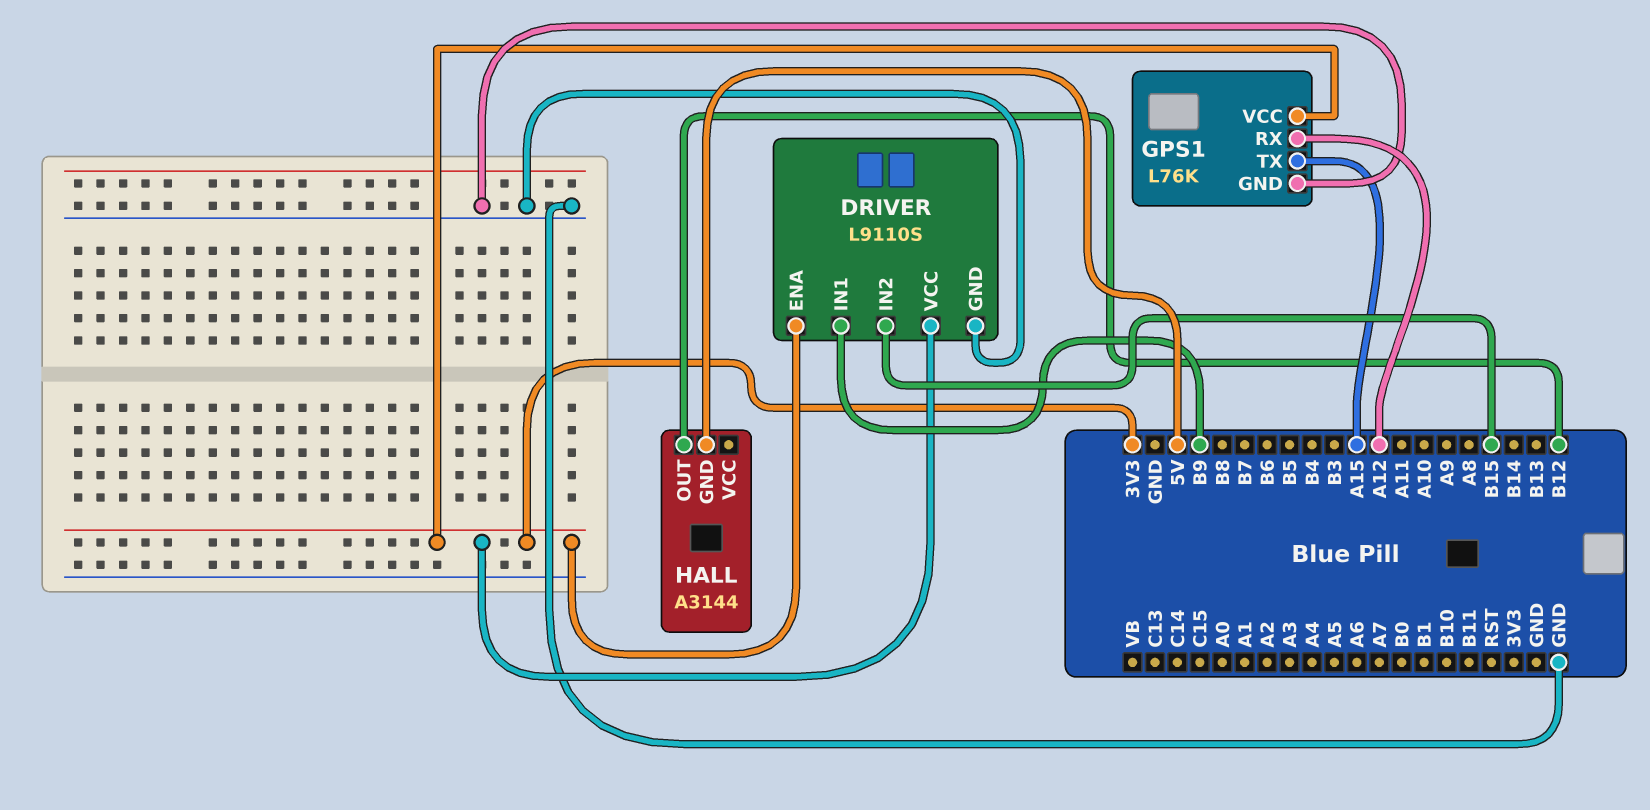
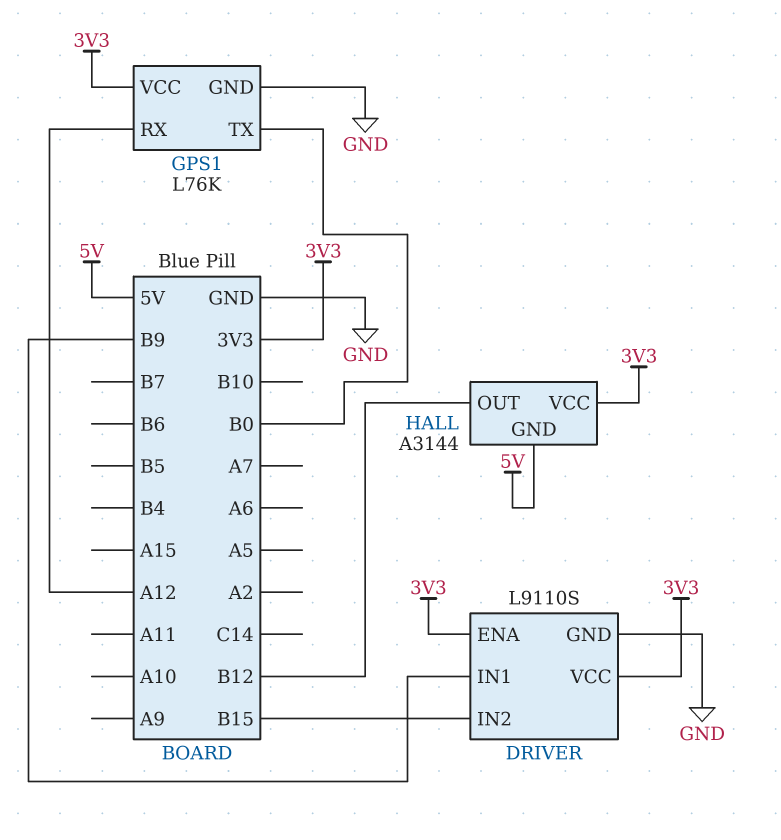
GPS1 pin TX: A15 -> B0
HALL pin VCC: none -> 3V3

